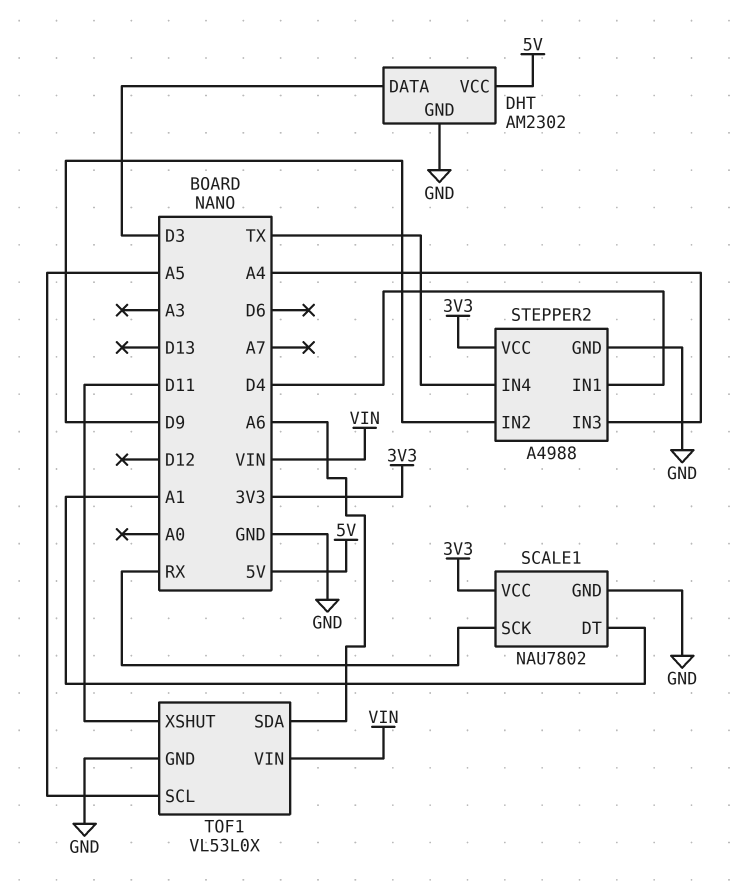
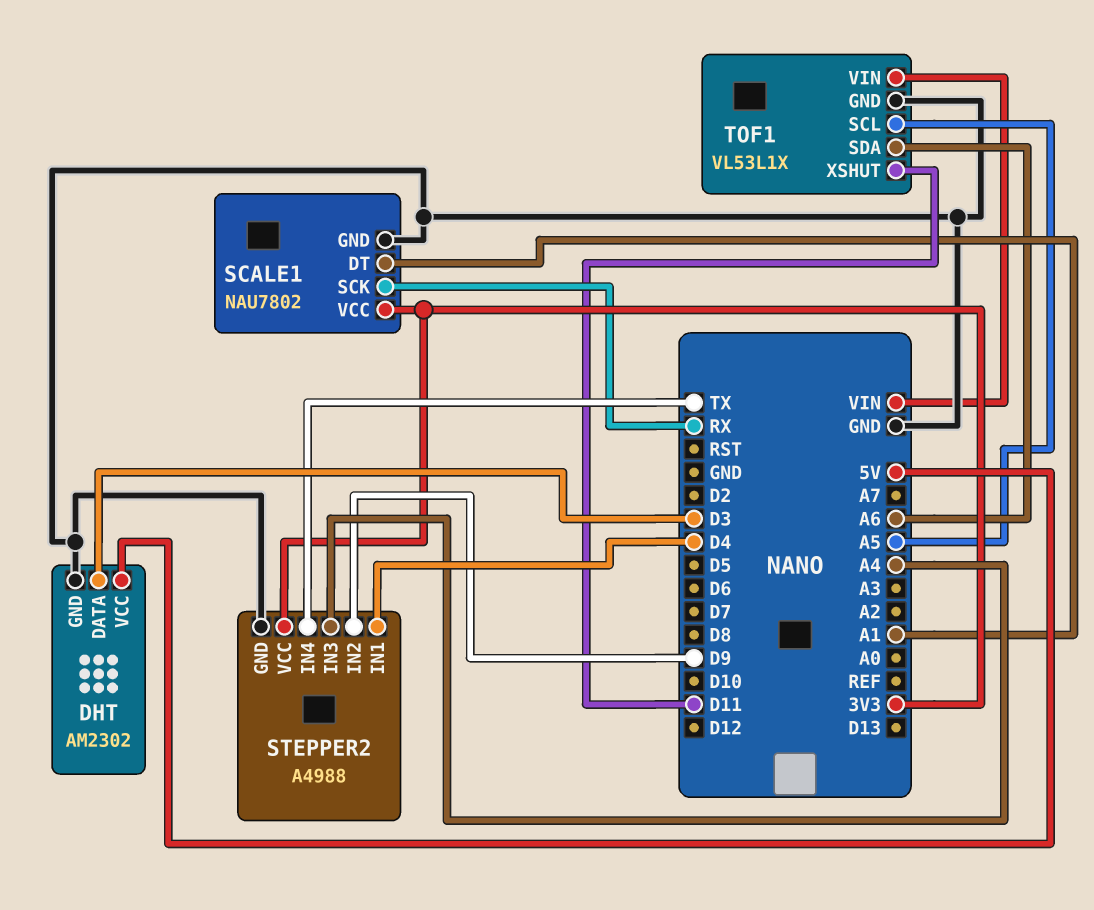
TOF1: VL53L0X -> VL53L1X

